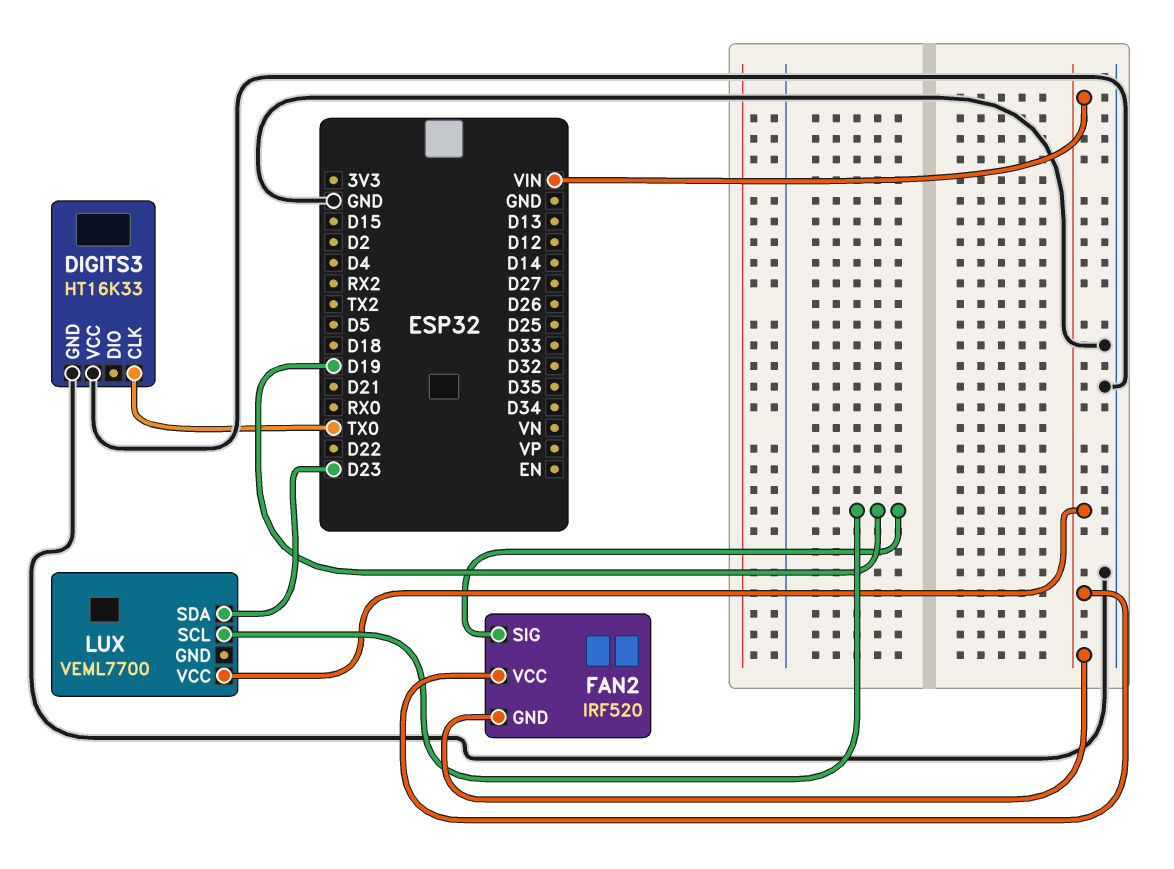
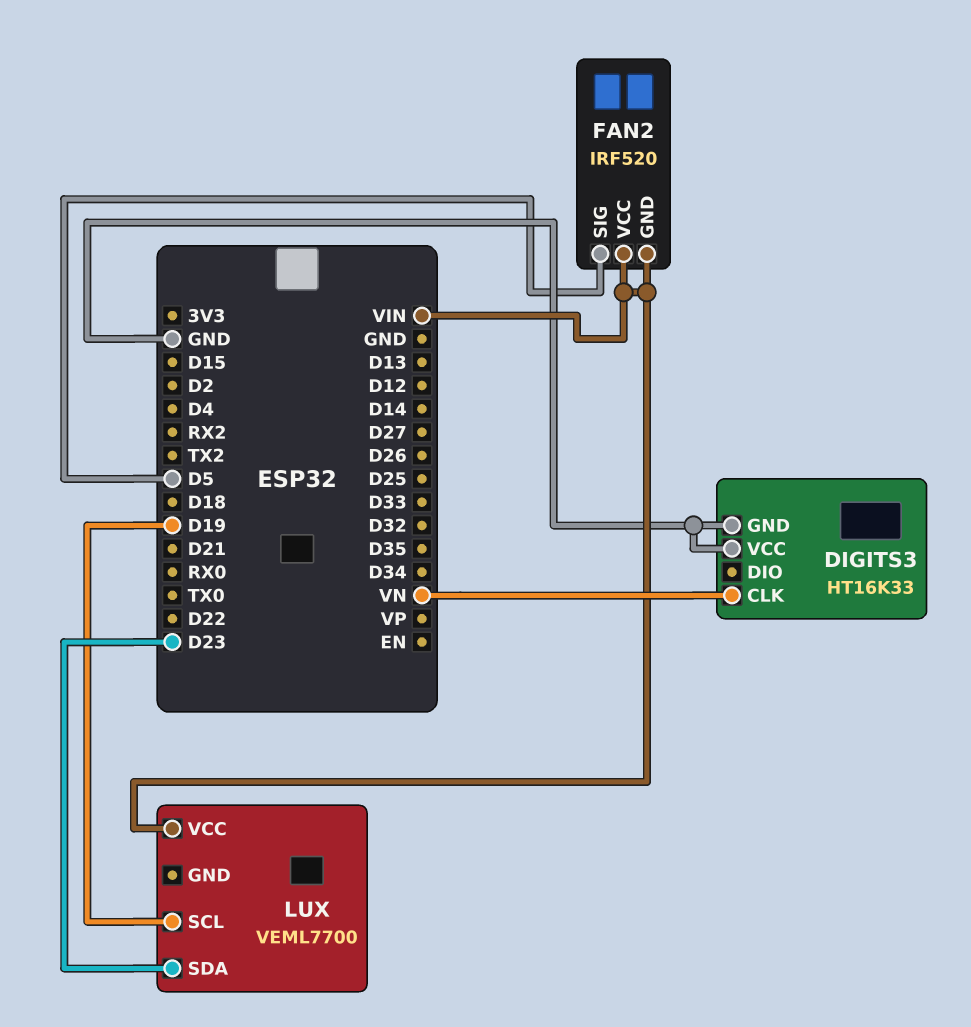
DIGITS3 pin CLK: TX0 -> VN
FAN2 pin SIG: D19 -> D5

